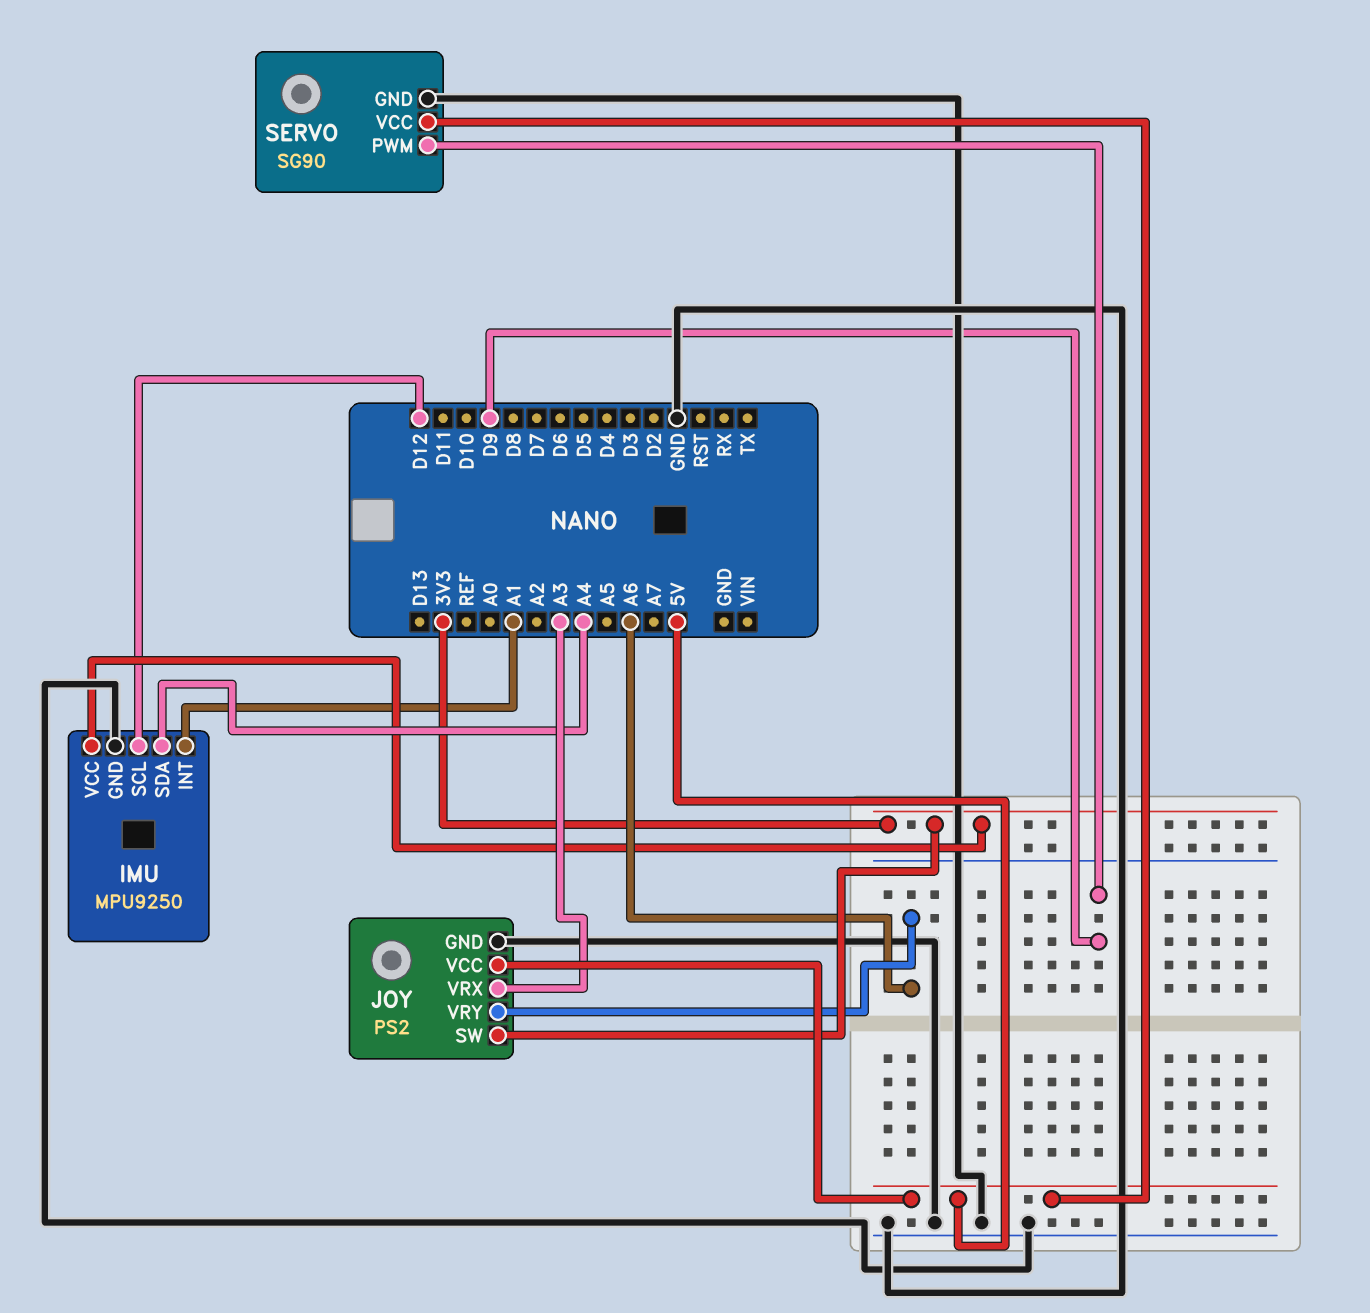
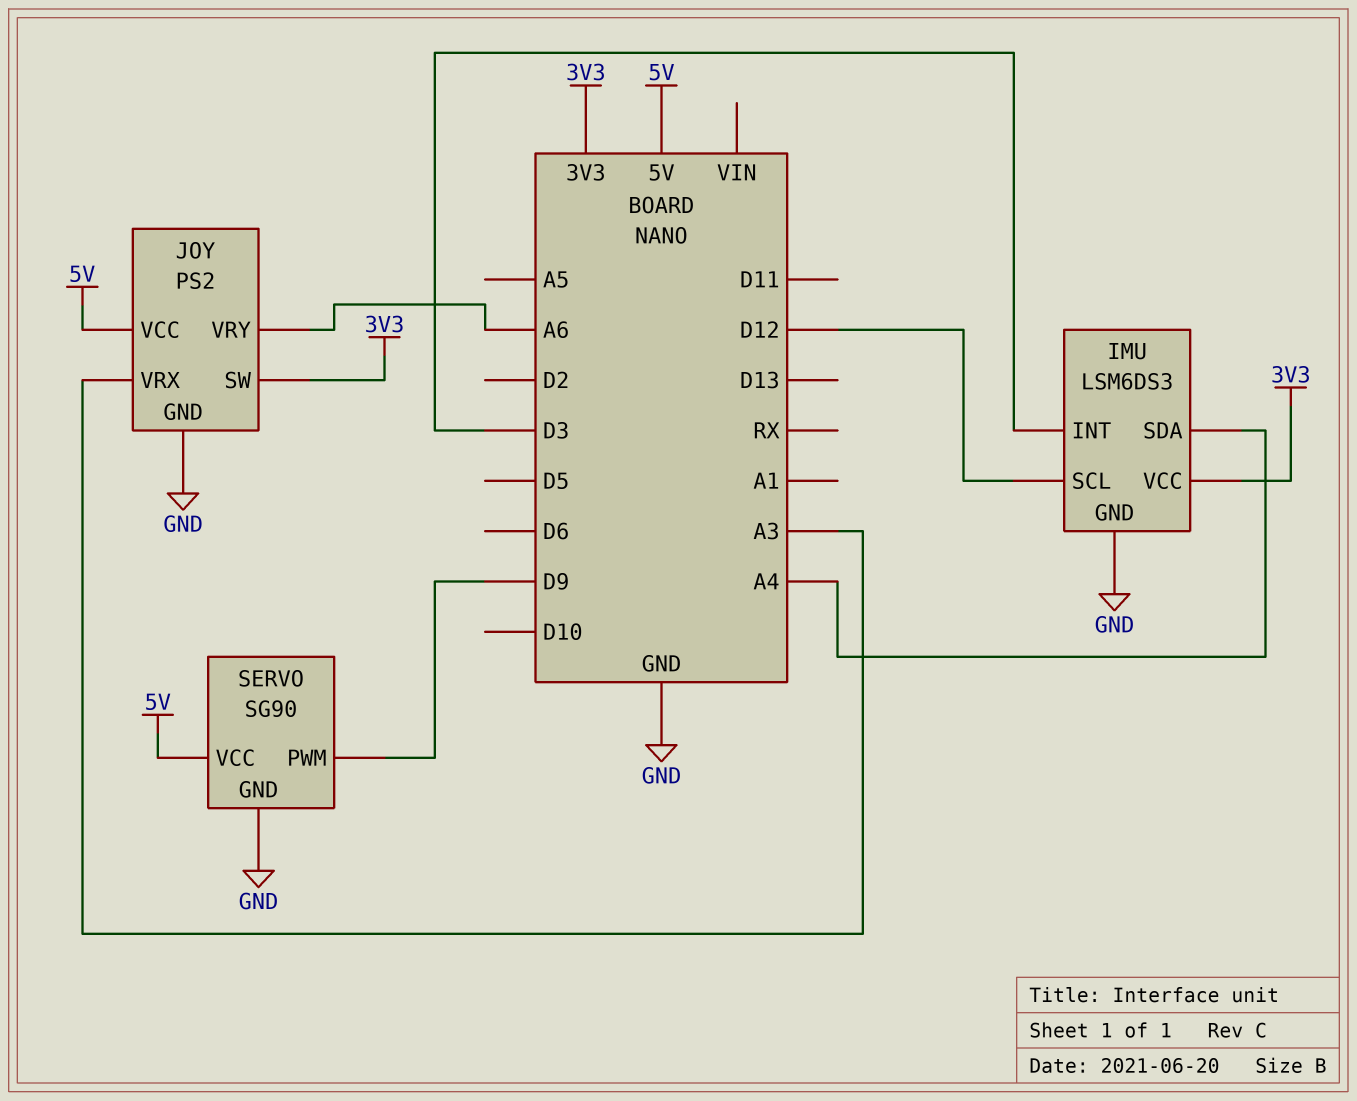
IMU: MPU9250 -> LSM6DS3
IMU pin INT: A1 -> D3

